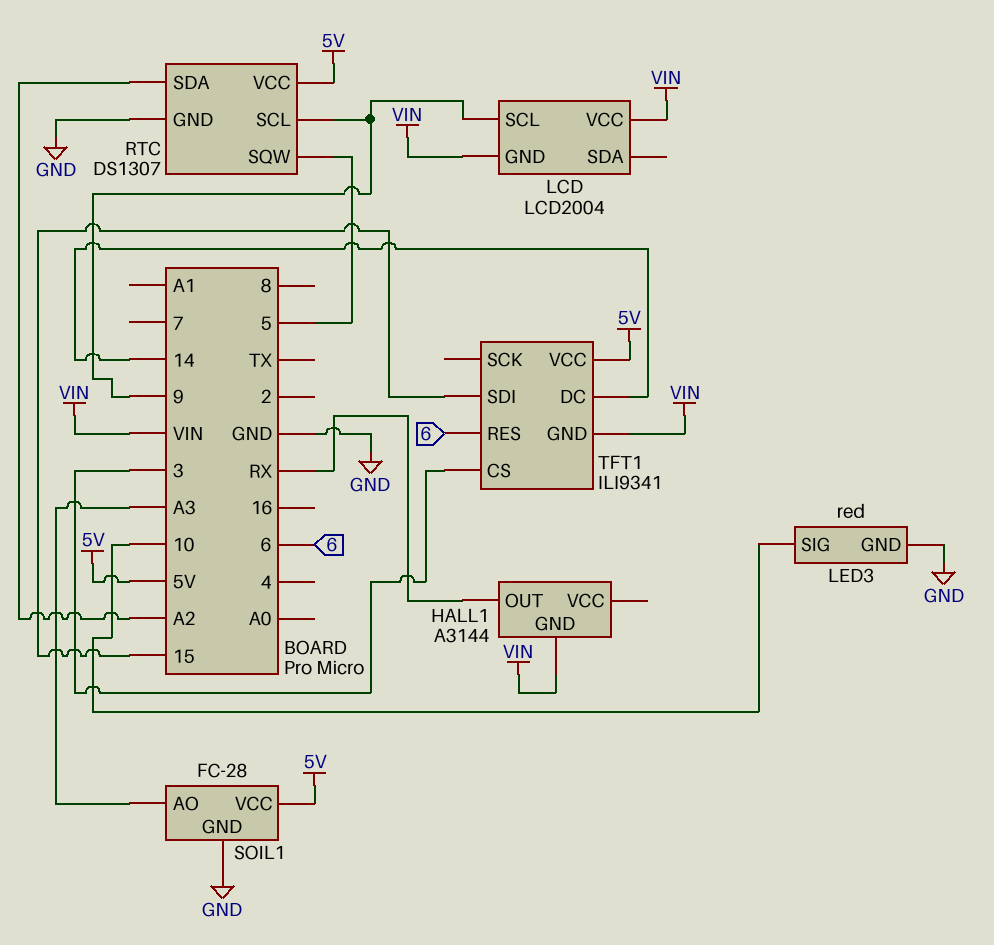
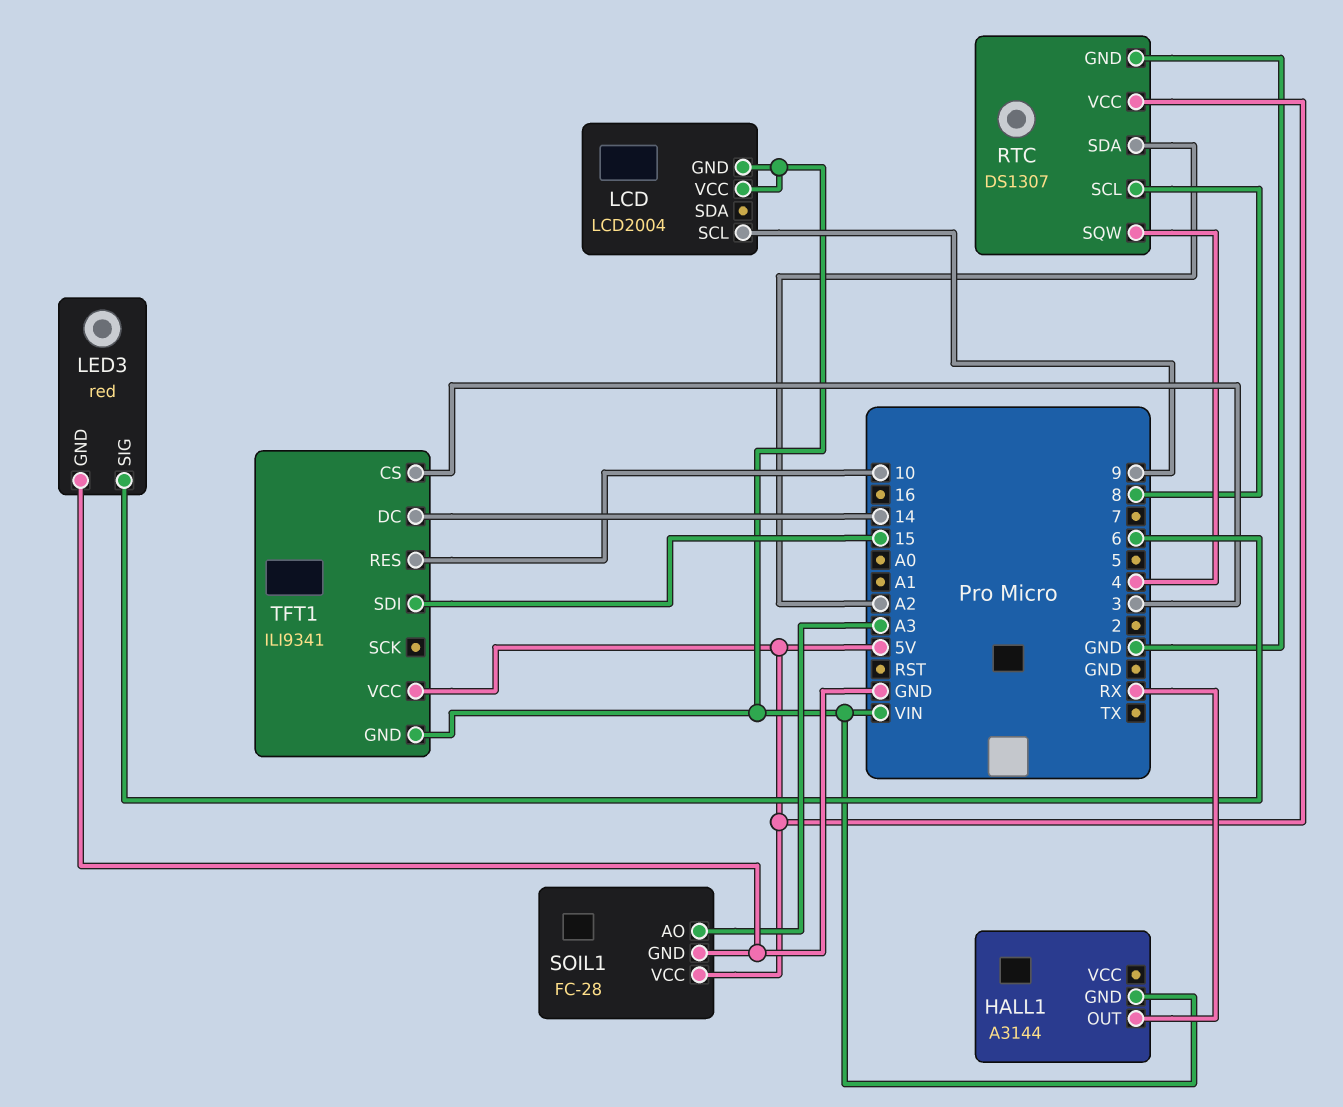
LED3 pin SIG: 10 -> 6
RTC pin SCL: 9 -> 8
RTC pin SQW: 5 -> 4
TFT1 pin RES: 6 -> 10

